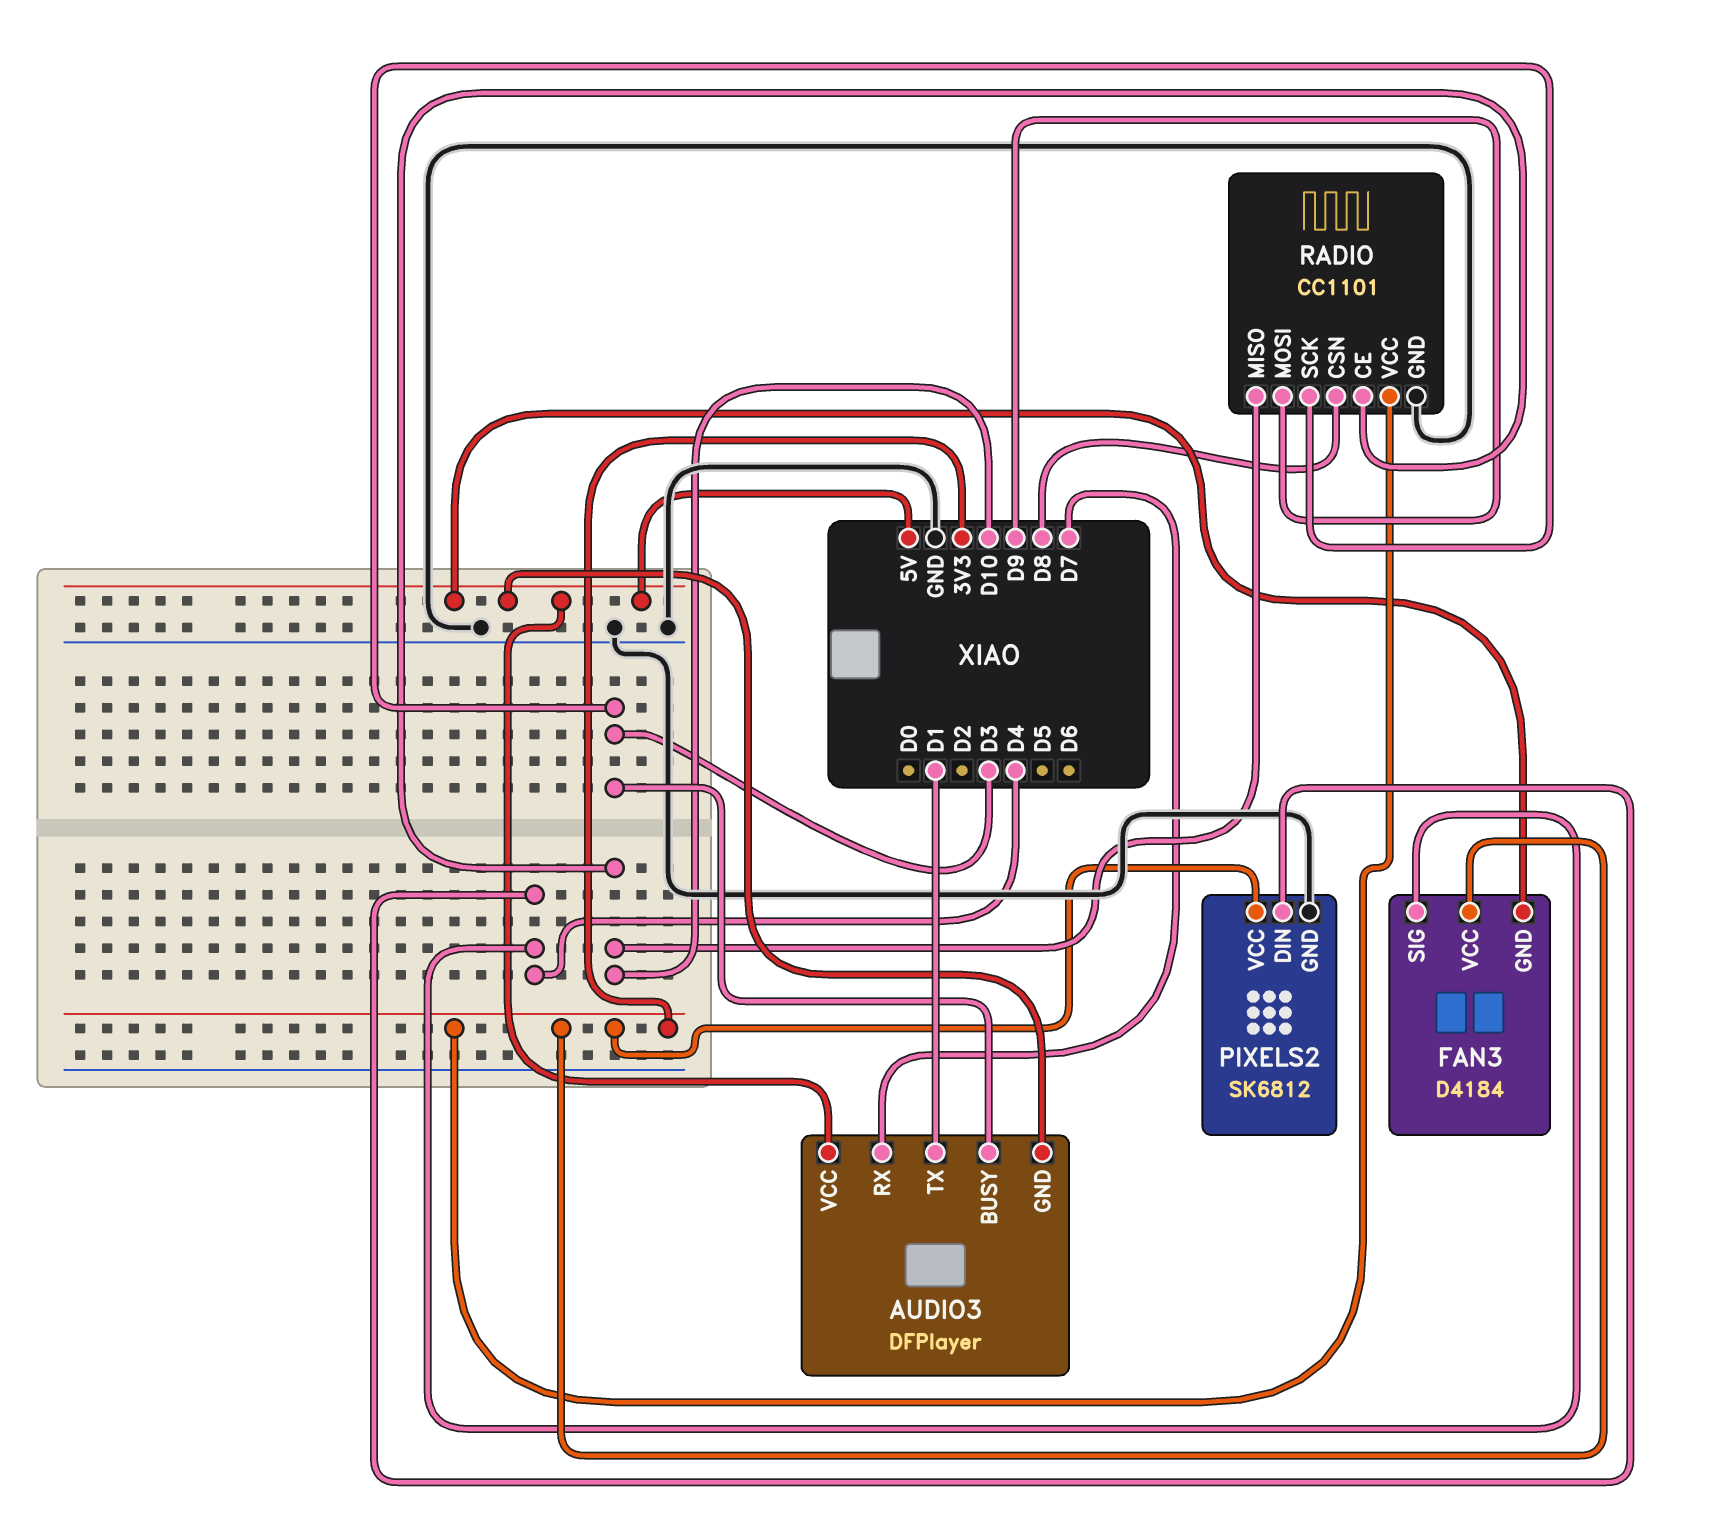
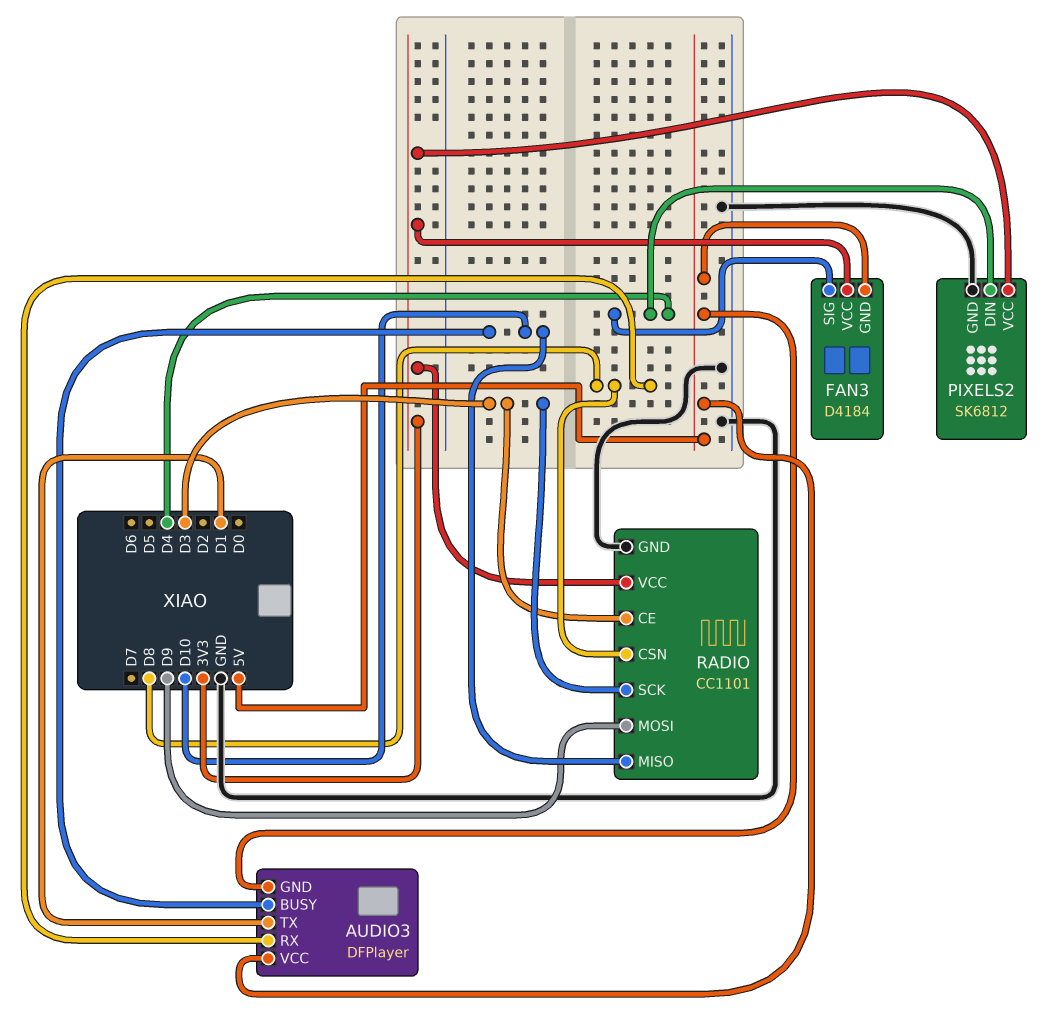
AUDIO3 pin BUSY: D3 -> D10
AUDIO3 pin RX: D7 -> D8
RADIO pin CE: D10 -> D3

